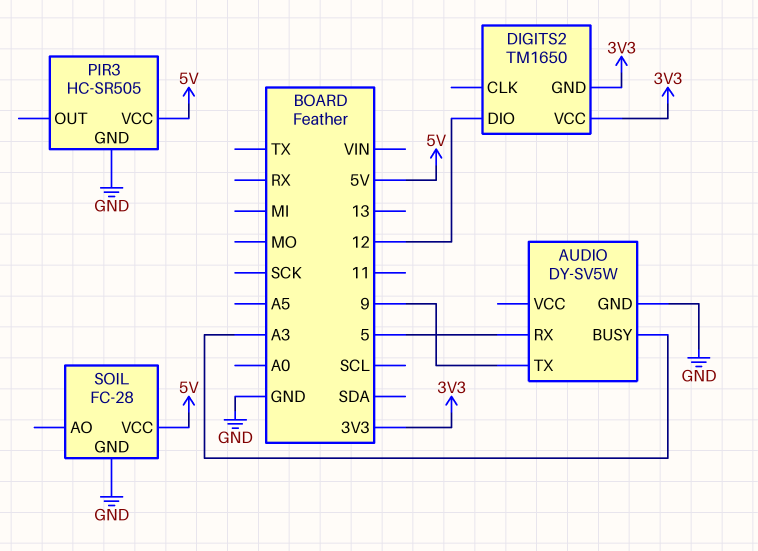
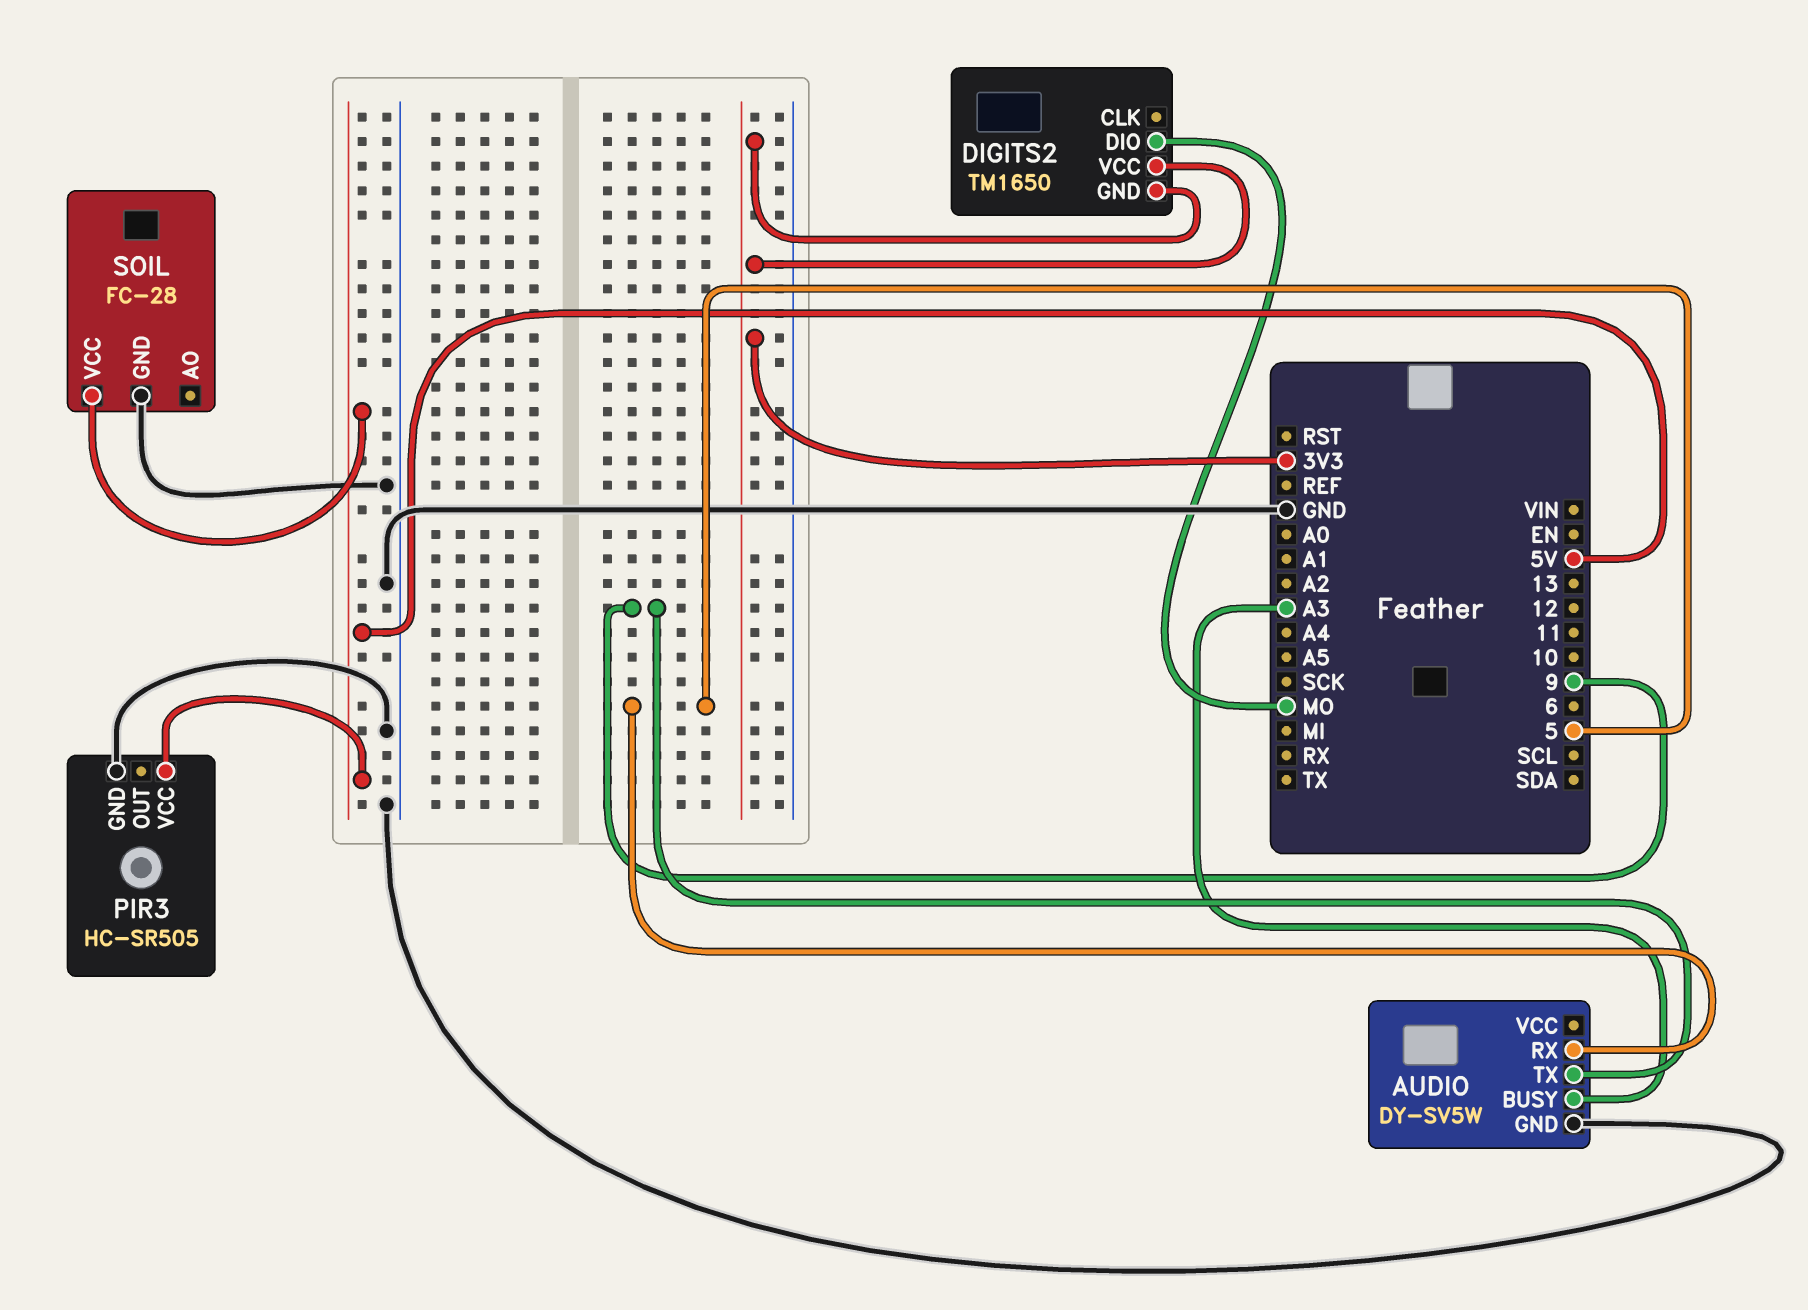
DIGITS2 pin DIO: 12 -> MO

